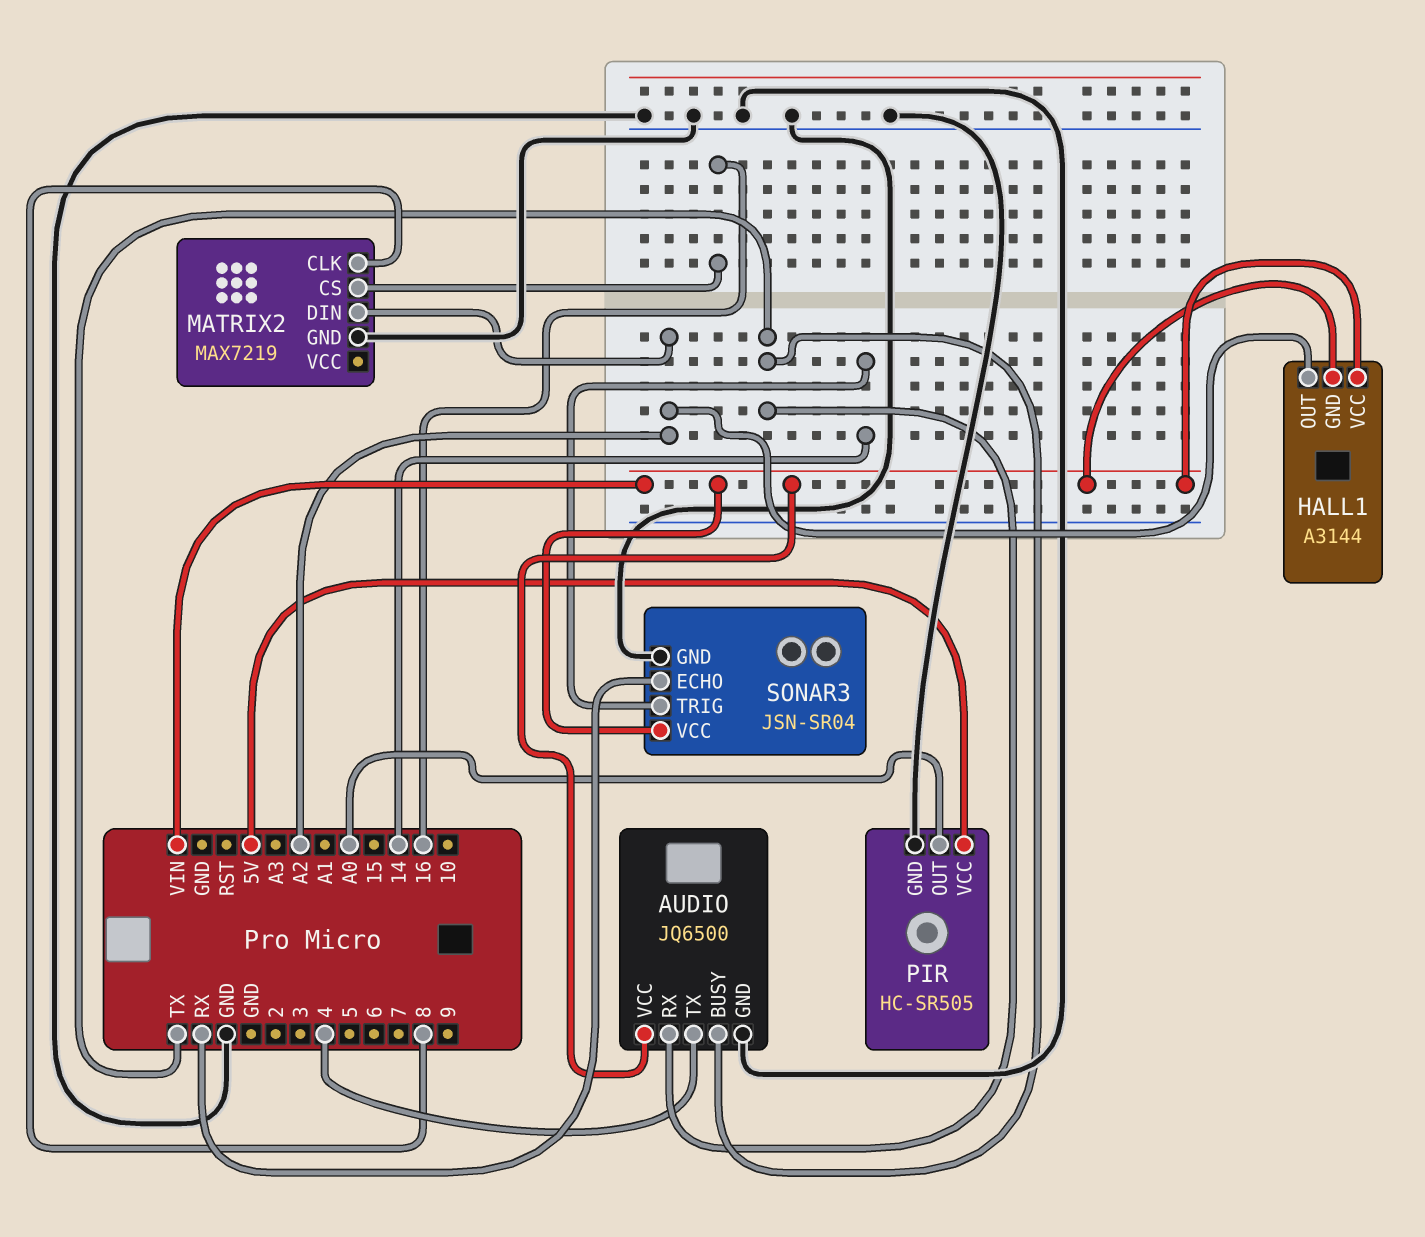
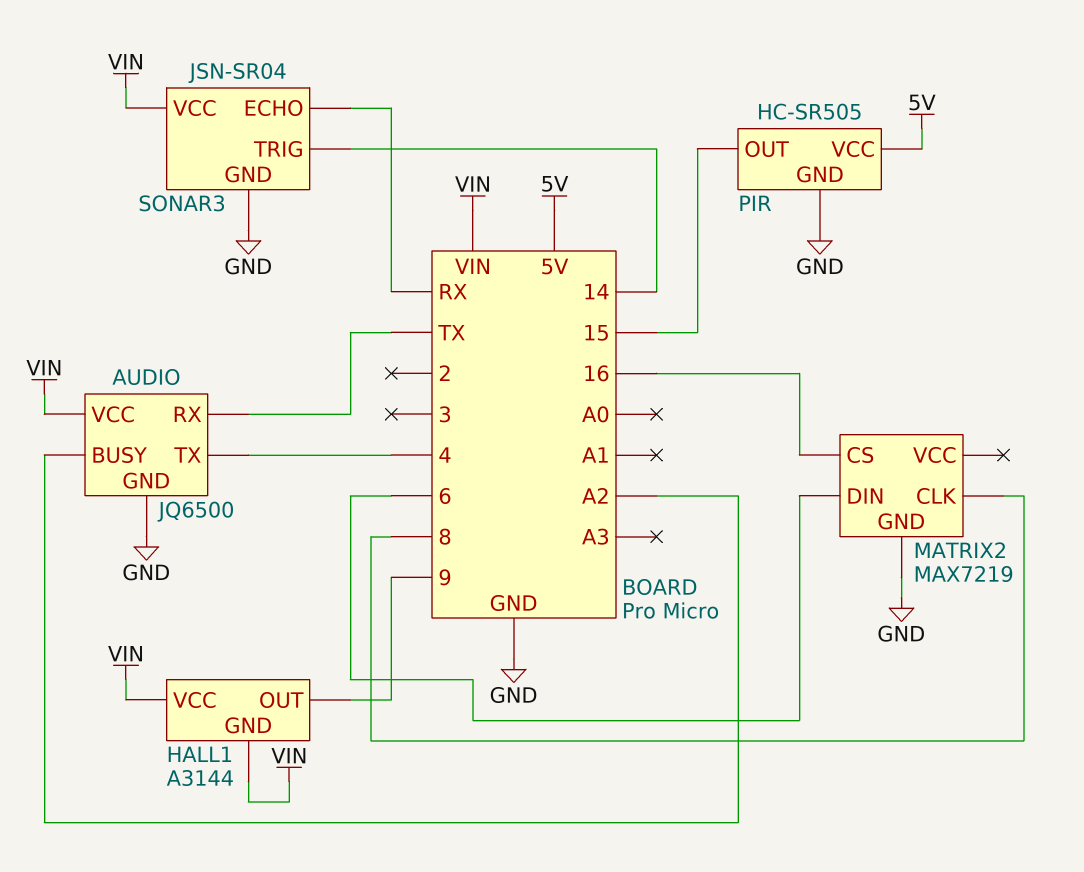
AUDIO pin BUSY: TX -> A2
HALL1 pin OUT: A2 -> 9
MATRIX2 pin DIN: A2 -> 6
PIR pin OUT: A0 -> 15

